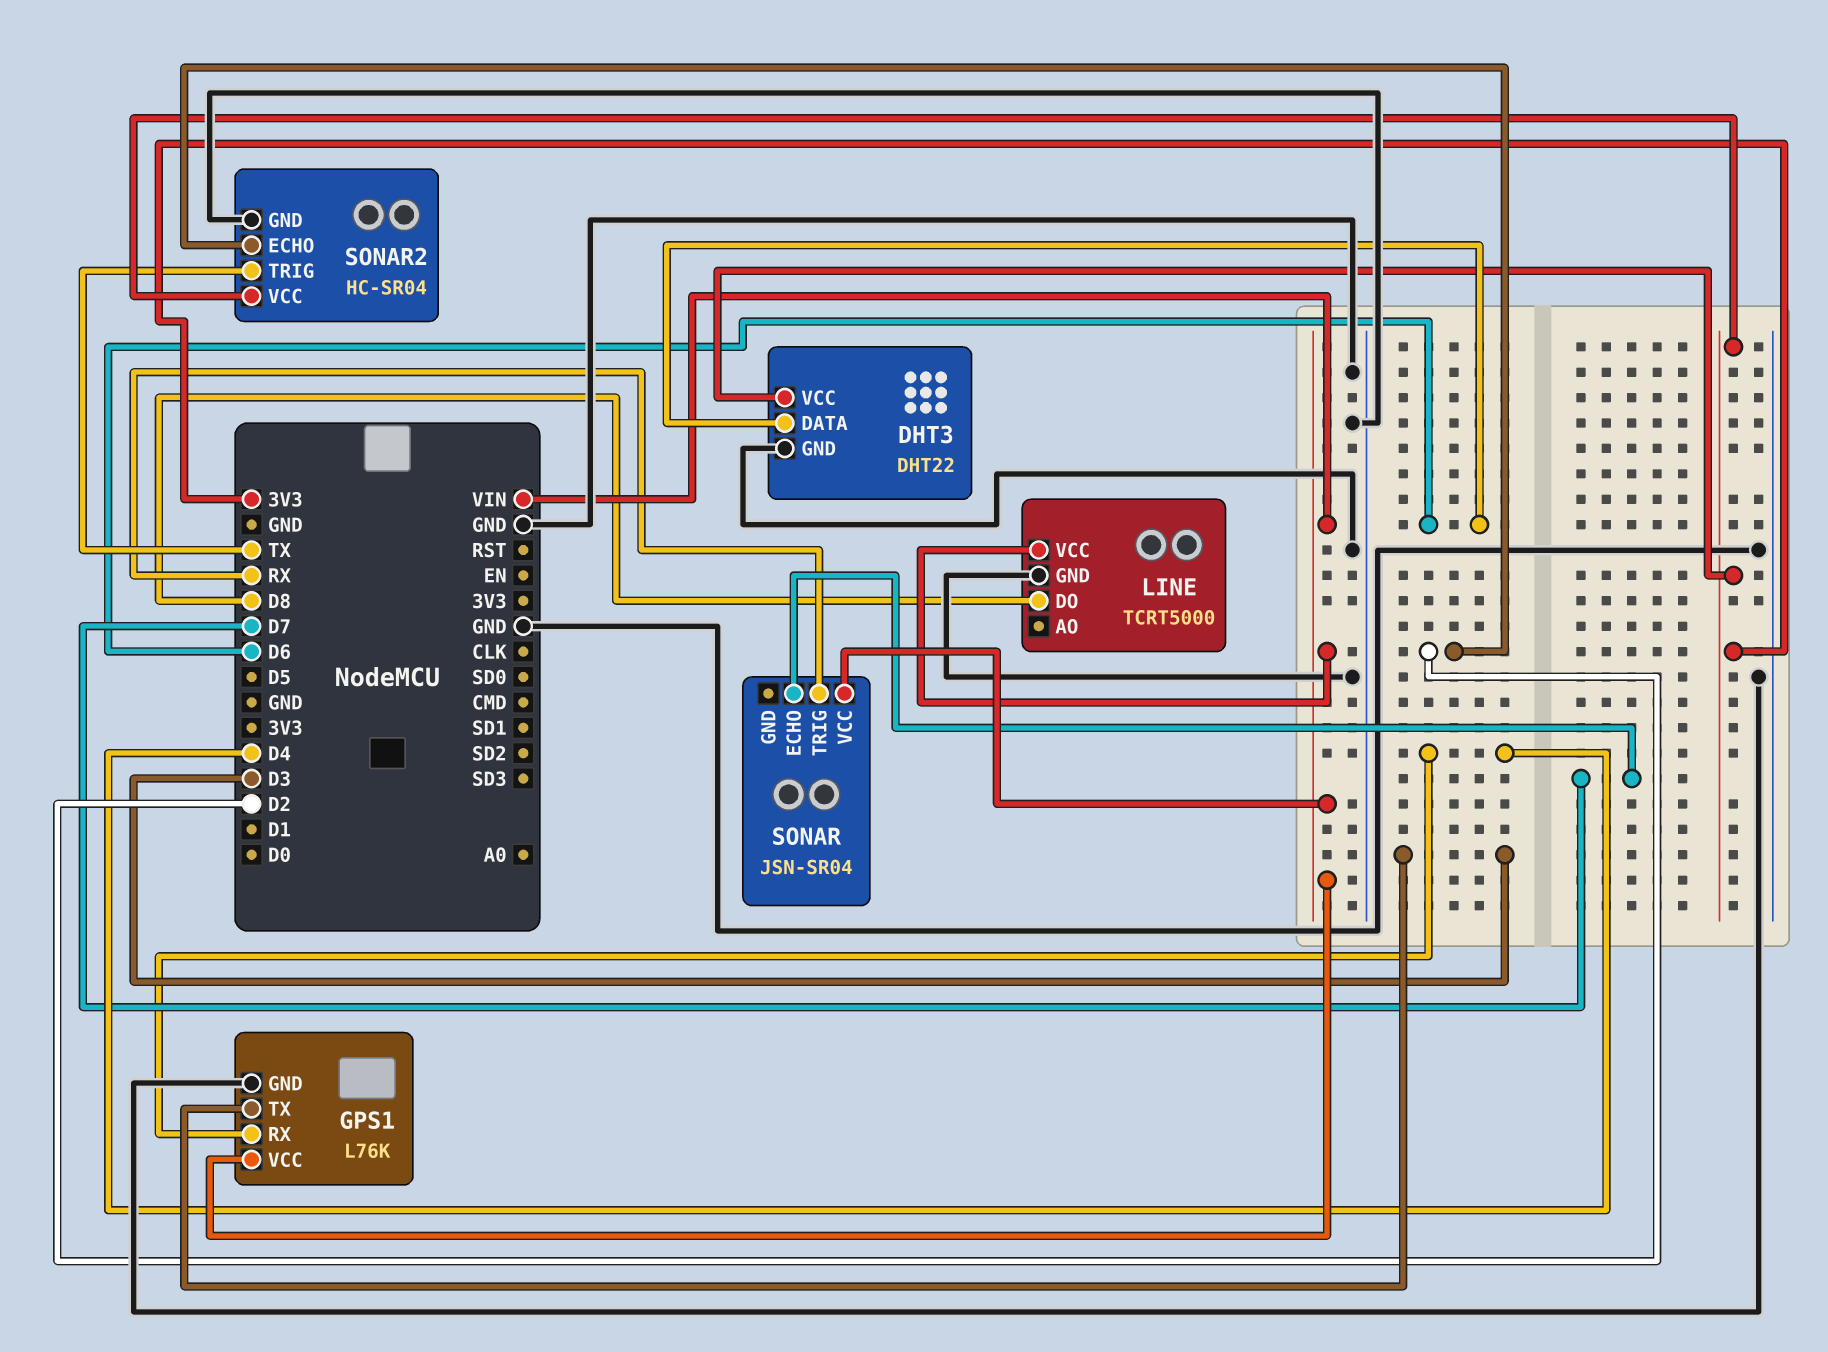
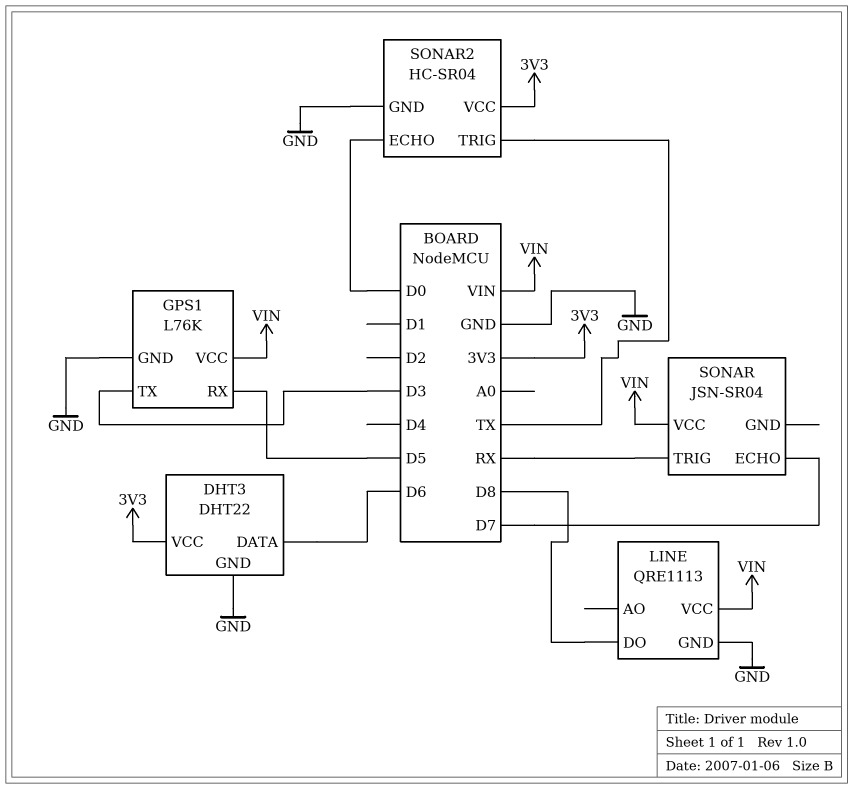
GPS1 pin RX: D4 -> D5
LINE: TCRT5000 -> QRE1113
SONAR2 pin ECHO: D2 -> D0

